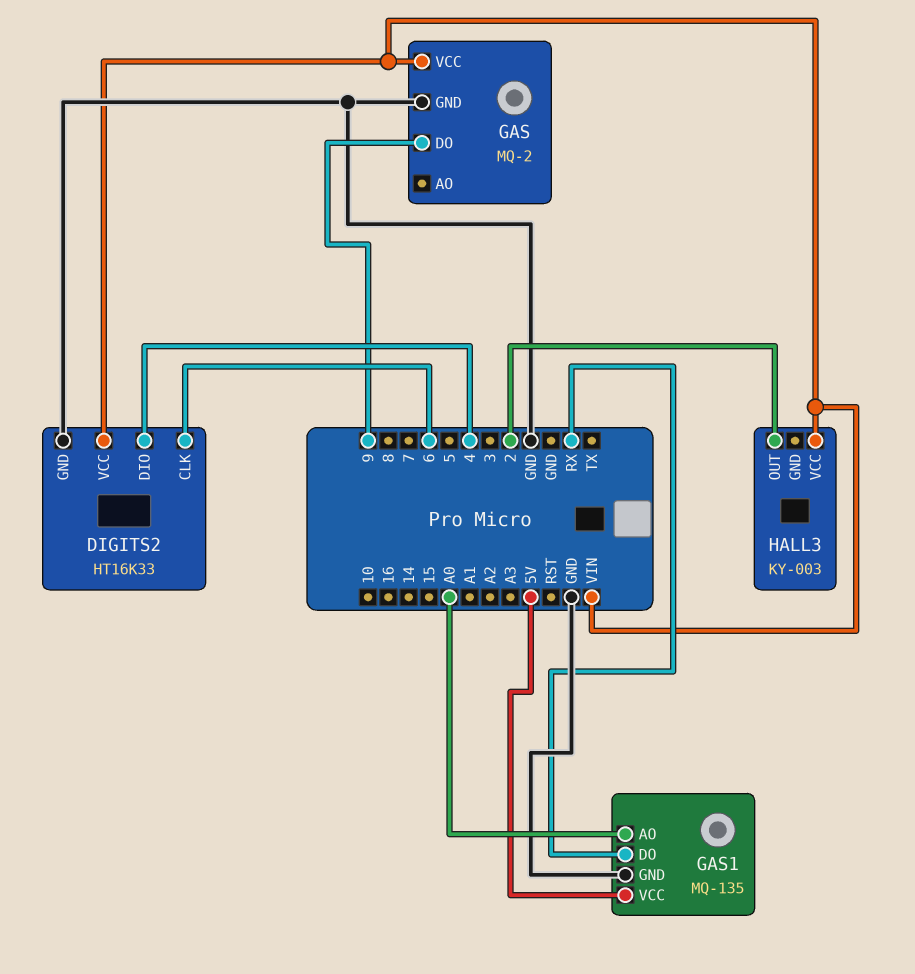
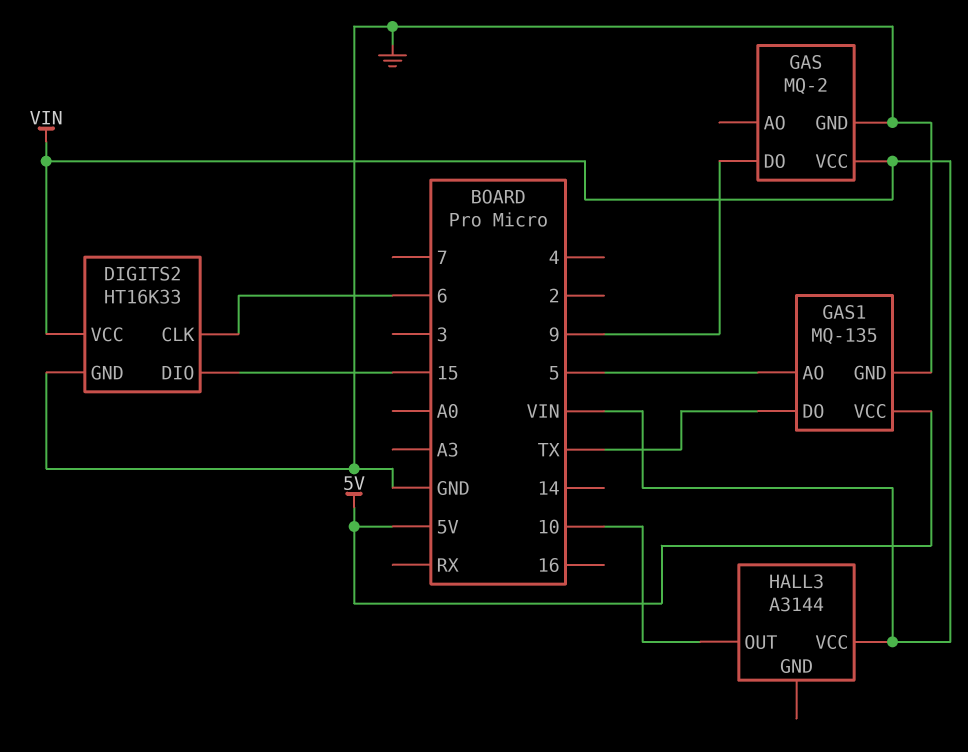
DIGITS2 pin DIO: 4 -> 15
GAS1 pin AO: A0 -> 5
GAS1 pin DO: RX -> TX
HALL3: KY-003 -> A3144
HALL3 pin OUT: 2 -> 10

